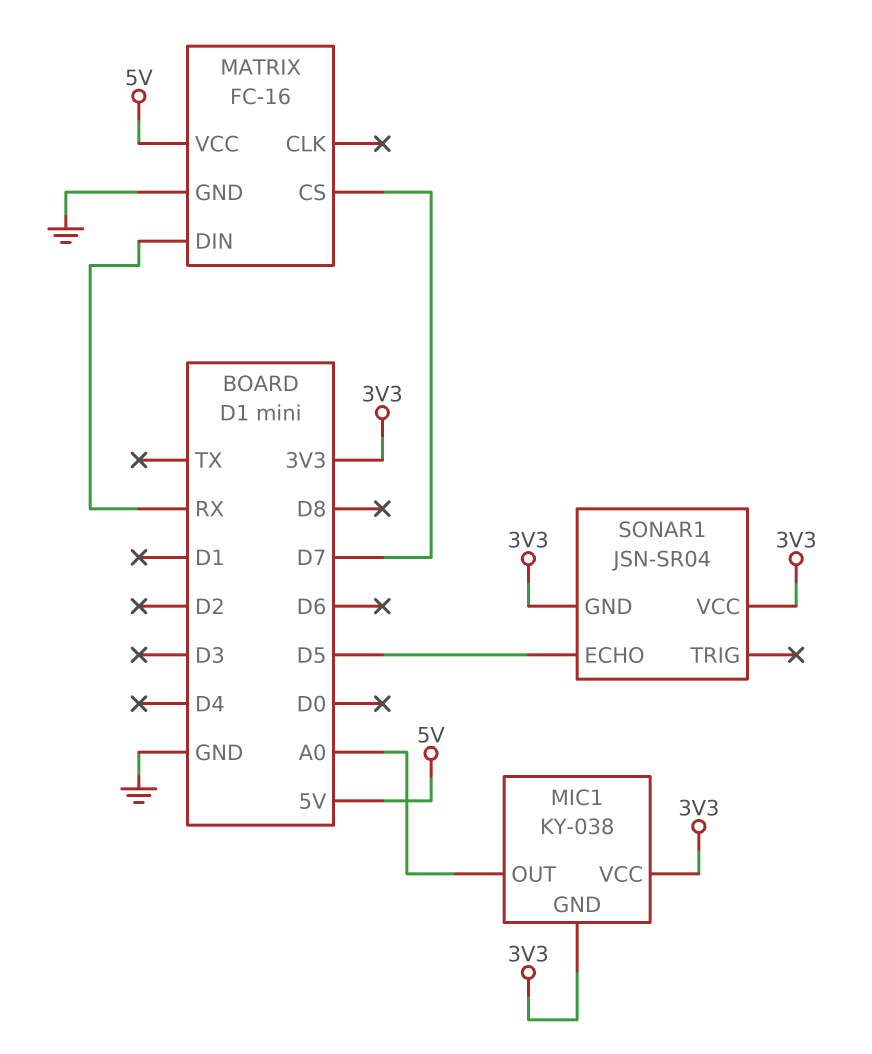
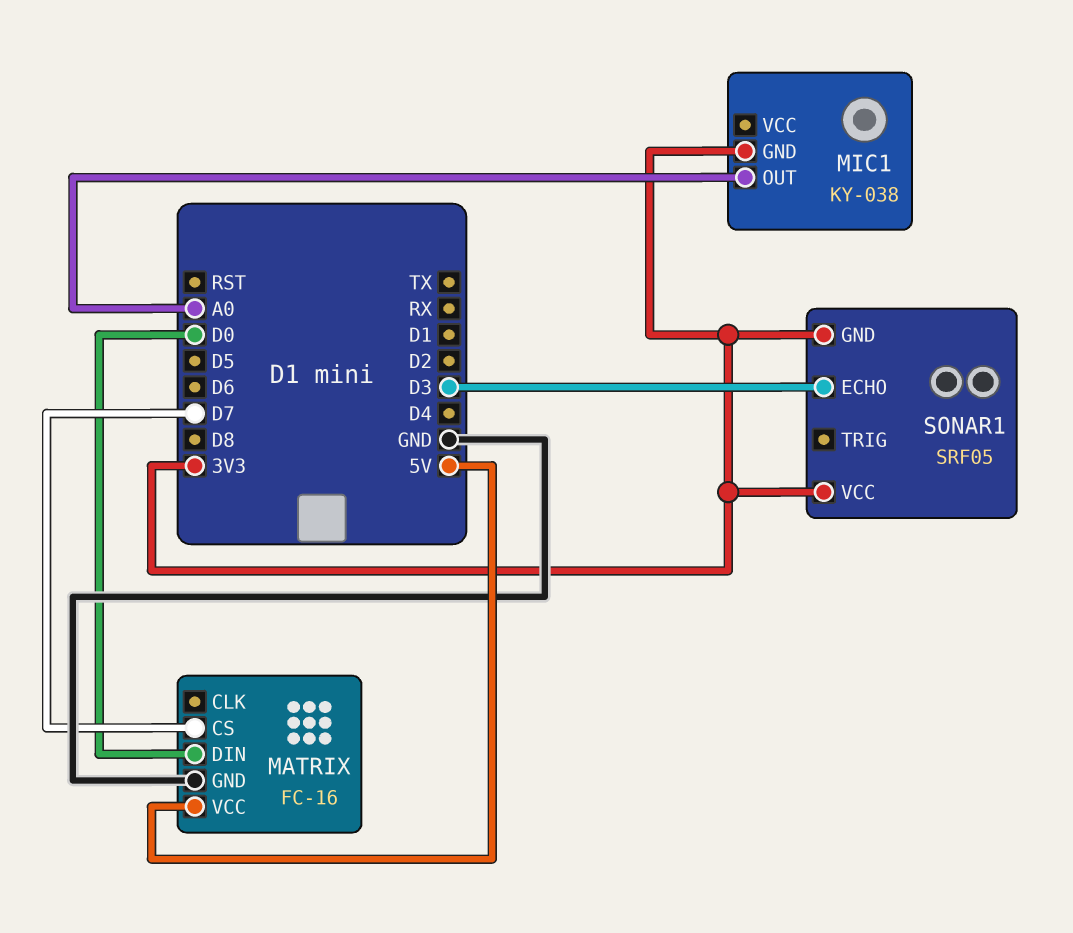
MATRIX pin DIN: RX -> D0
MIC1 pin VCC: 3V3 -> none
SONAR1: JSN-SR04 -> SRF05
SONAR1 pin ECHO: D5 -> D3

